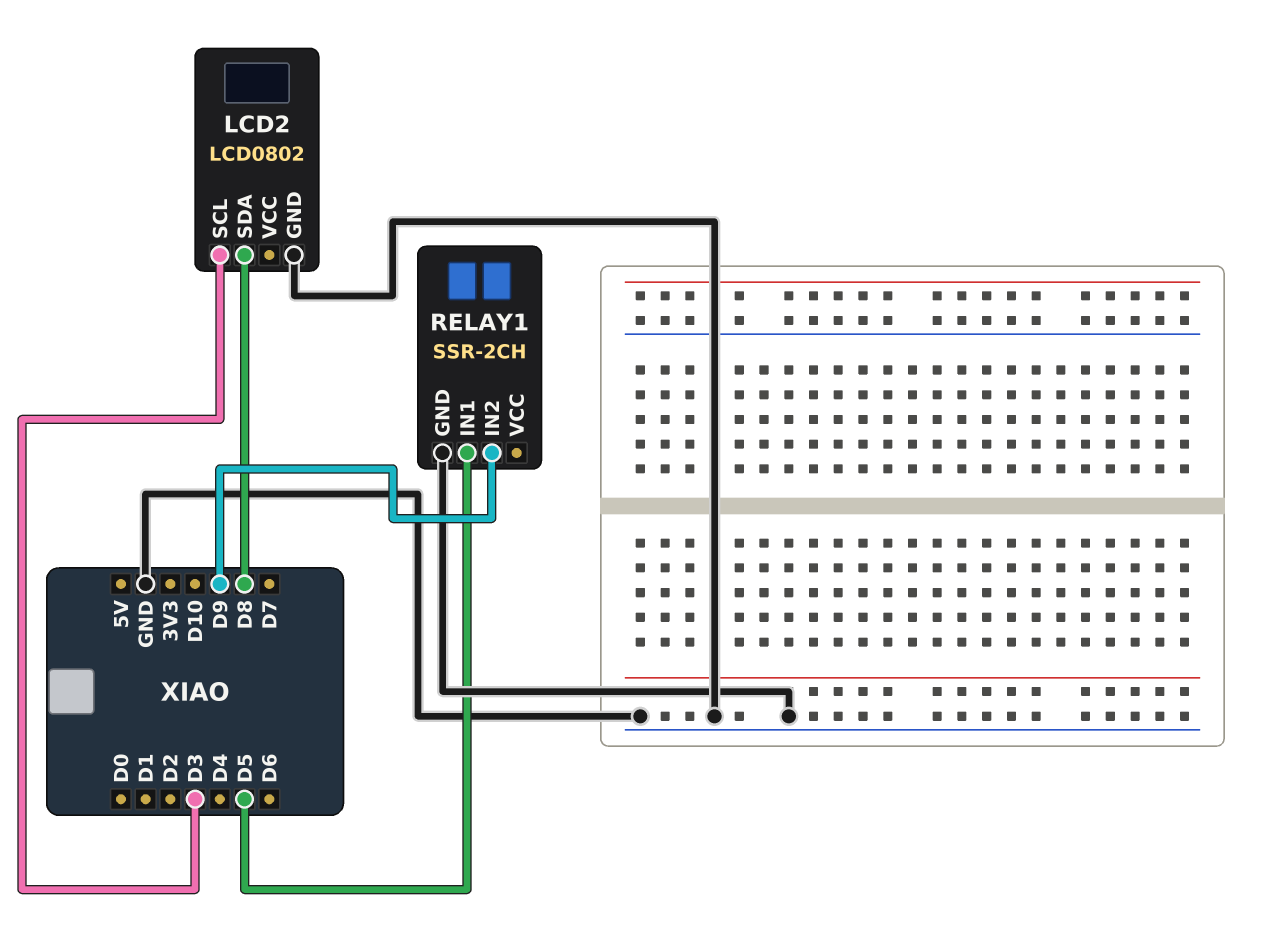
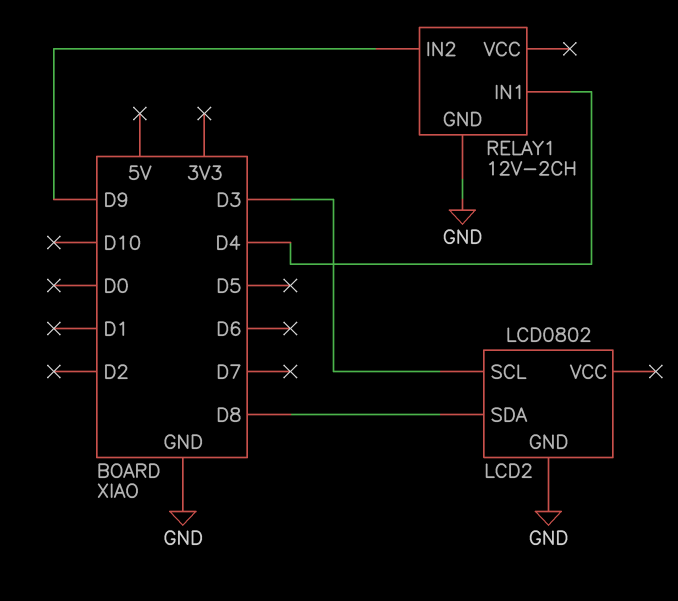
RELAY1: SSR-2CH -> 12V-2CH
RELAY1 pin IN1: D5 -> D4

